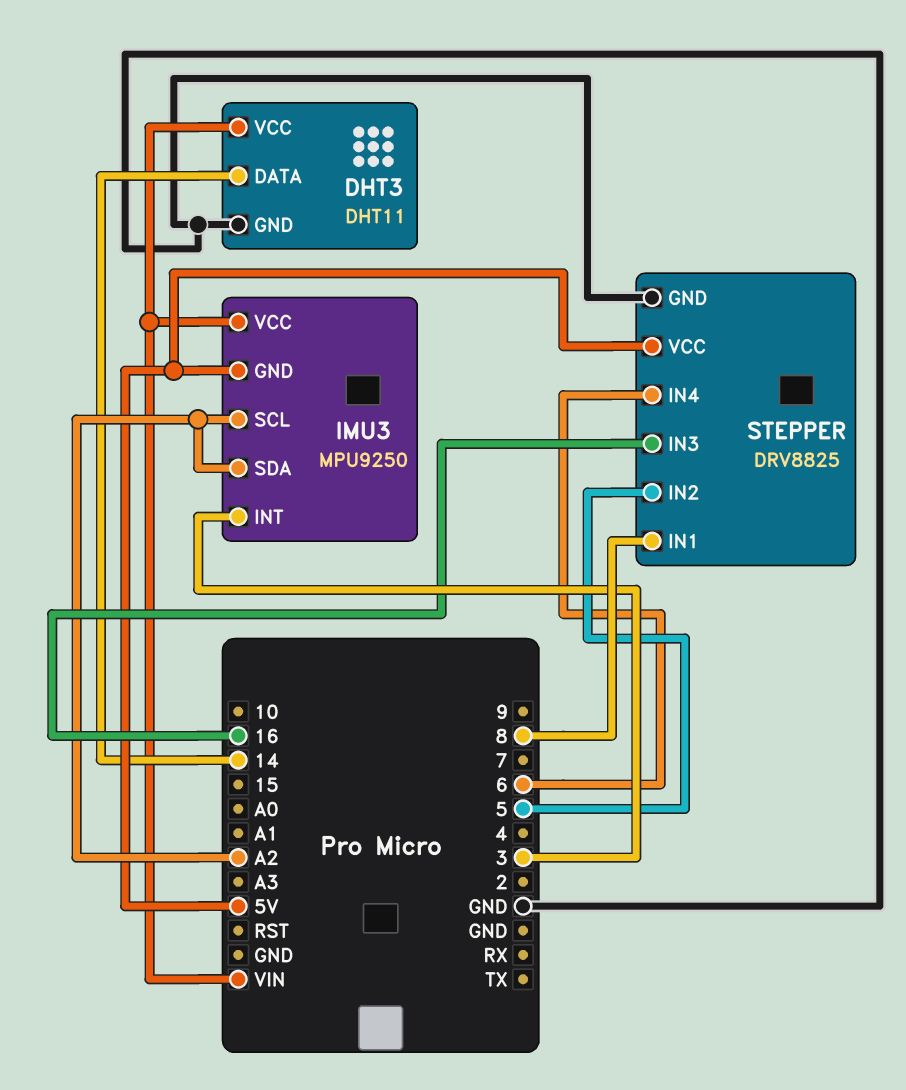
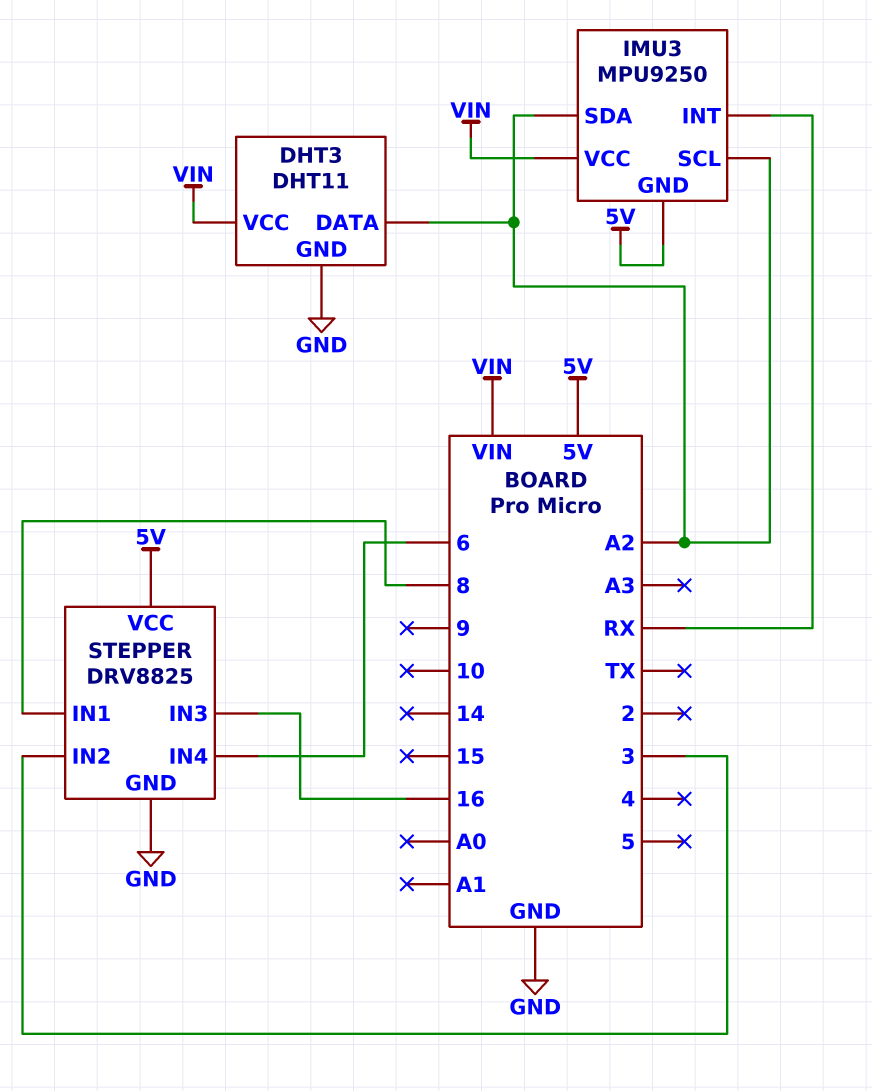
DHT3 pin DATA: 14 -> A2
IMU3 pin INT: 3 -> RX
STEPPER pin IN2: 5 -> 3

